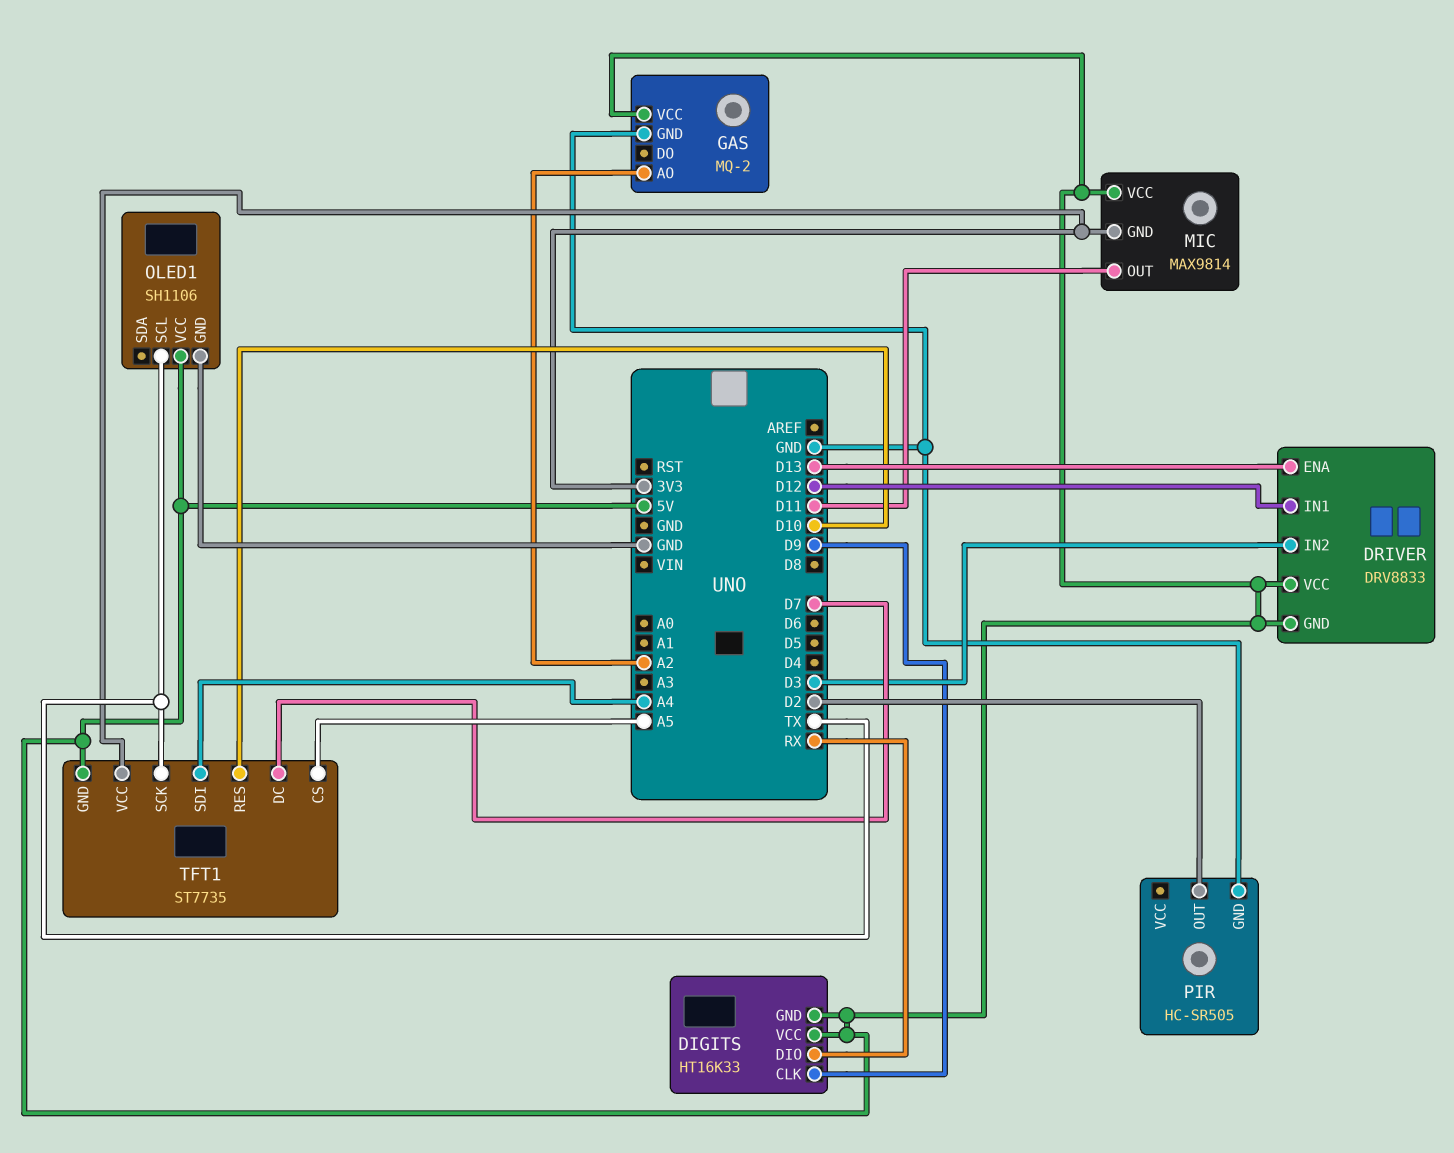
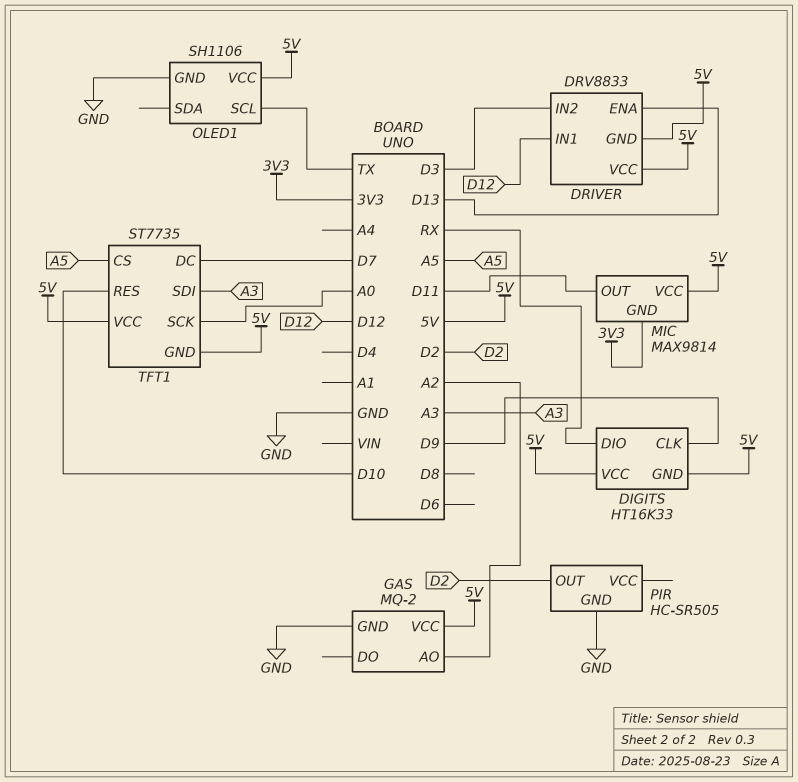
TFT1 pin SCK: TX -> A0
TFT1 pin SDI: A4 -> A3
TFT1 pin VCC: 3V3 -> 5V

